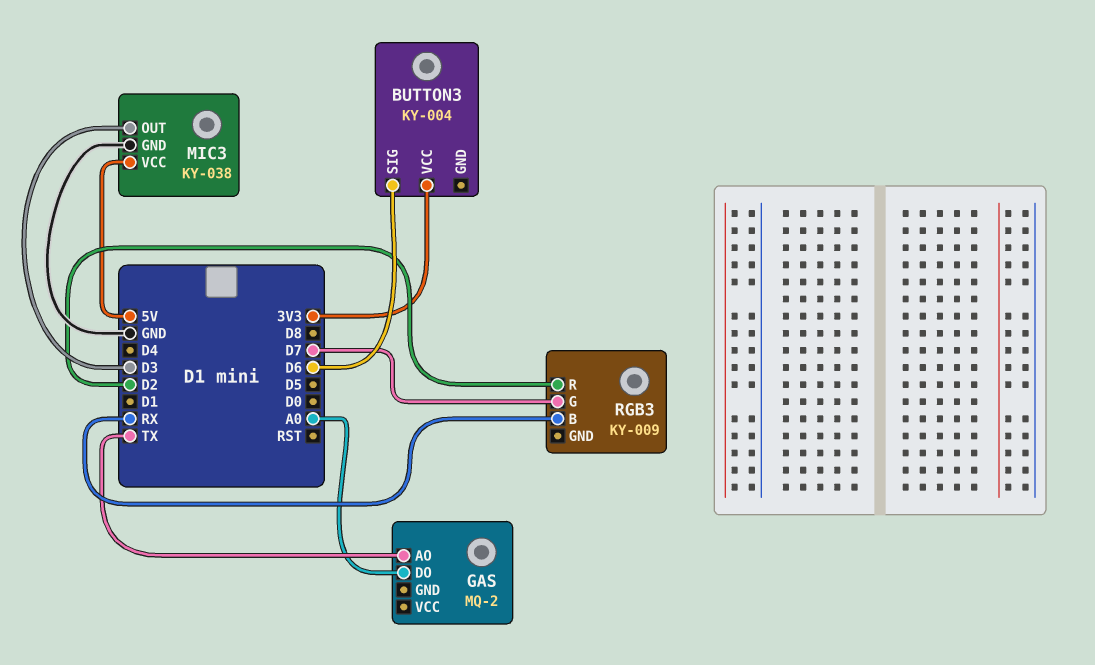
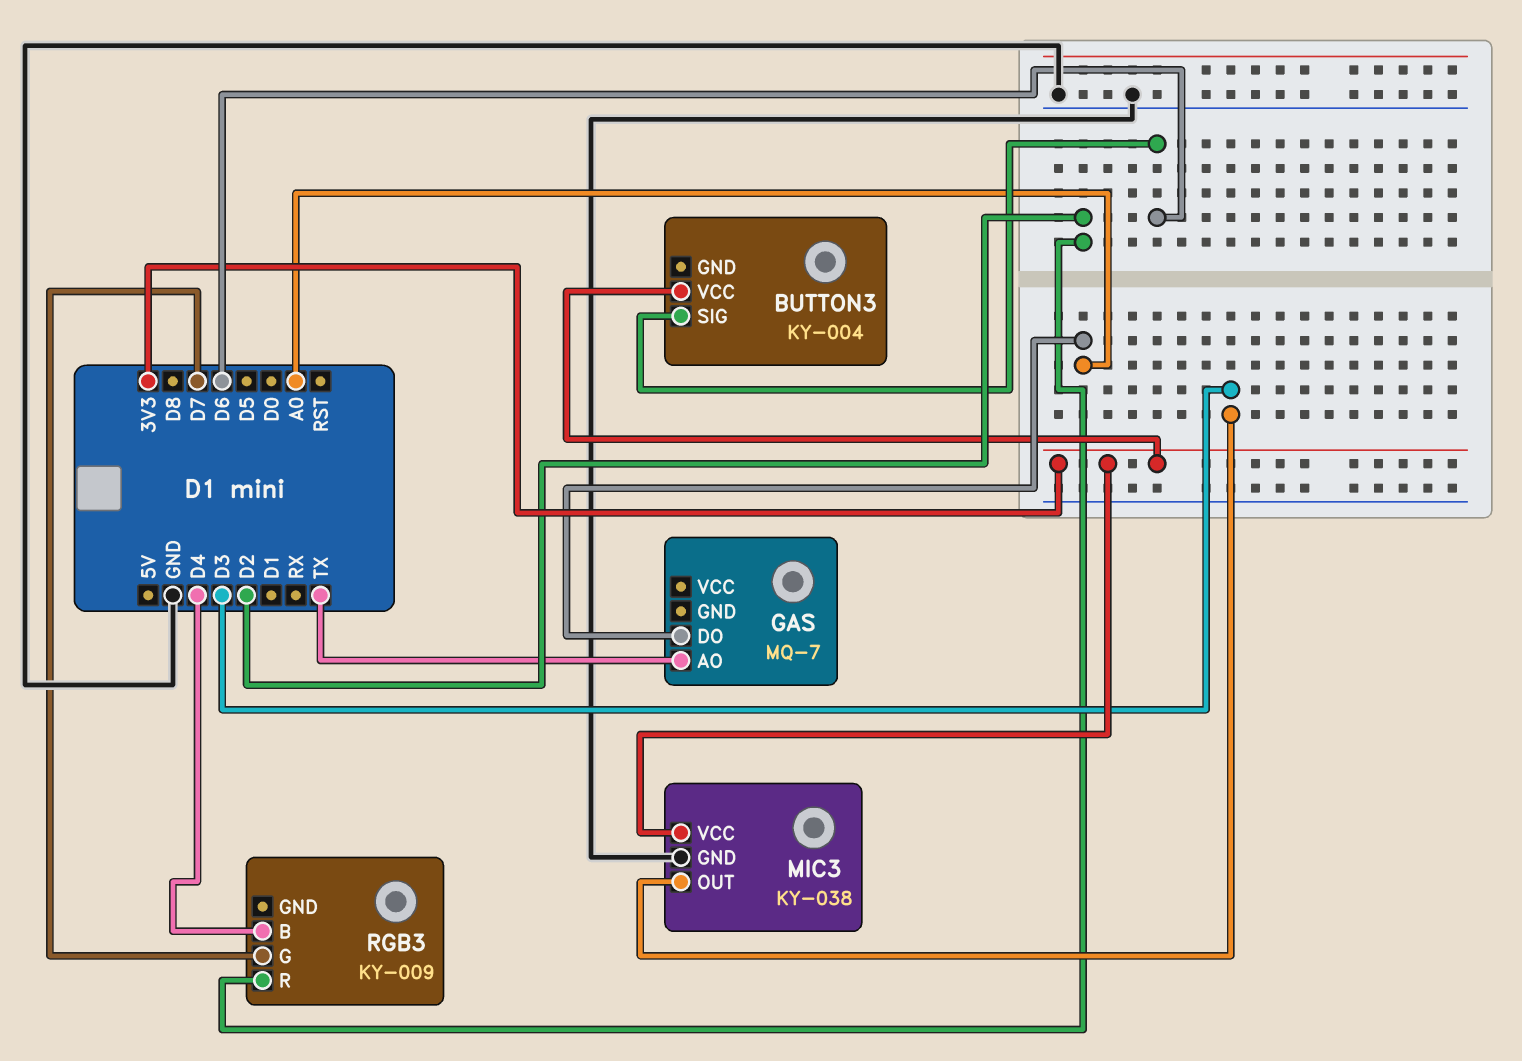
GAS: MQ-2 -> MQ-7
MIC3 pin VCC: 5V -> 3V3
RGB3 pin B: RX -> D4

